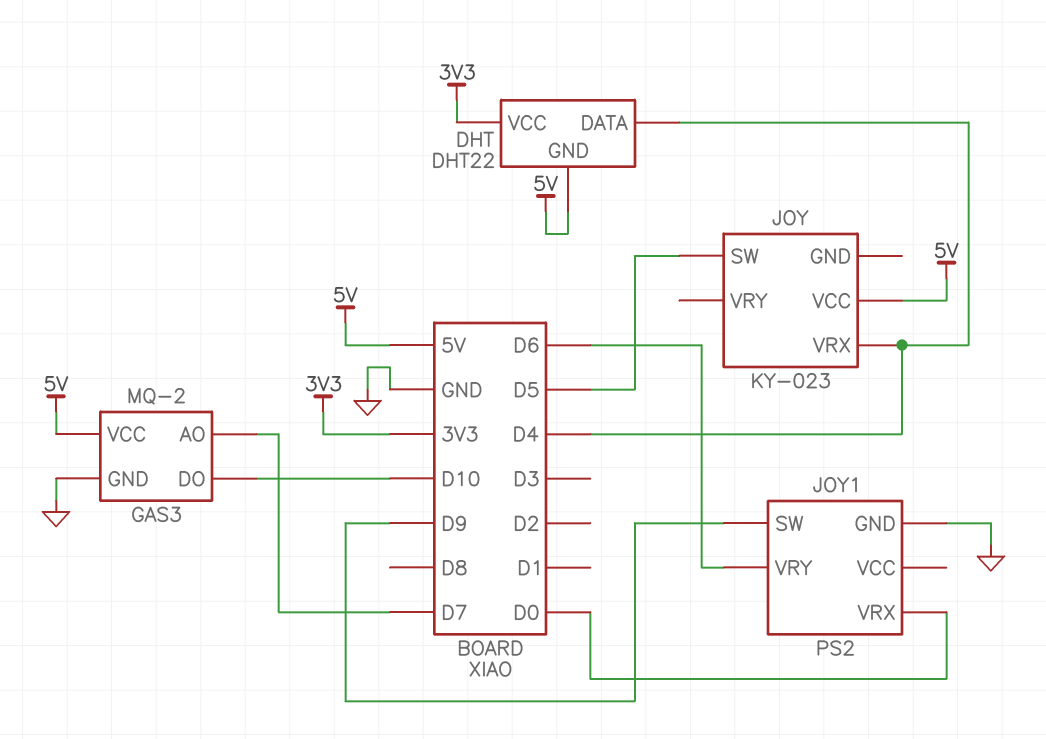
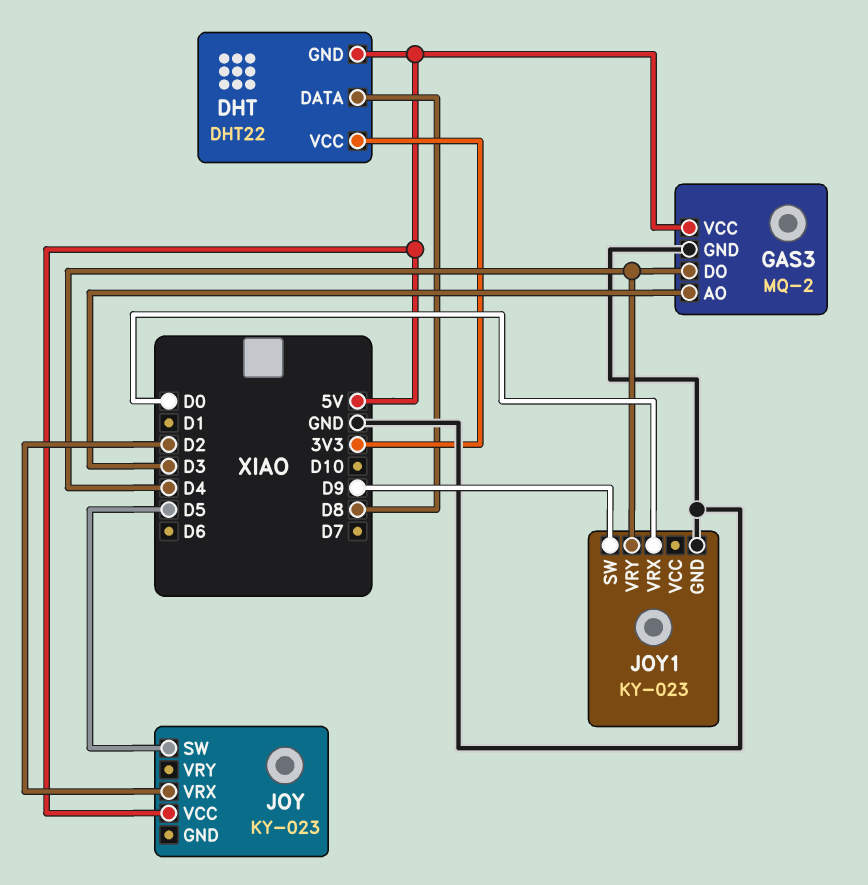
DHT pin DATA: D4 -> D8
GAS3 pin AO: D7 -> D3
GAS3 pin DO: D10 -> D4
JOY pin VRX: D4 -> D2
JOY1: PS2 -> KY-023
JOY1 pin VRY: D6 -> D4

